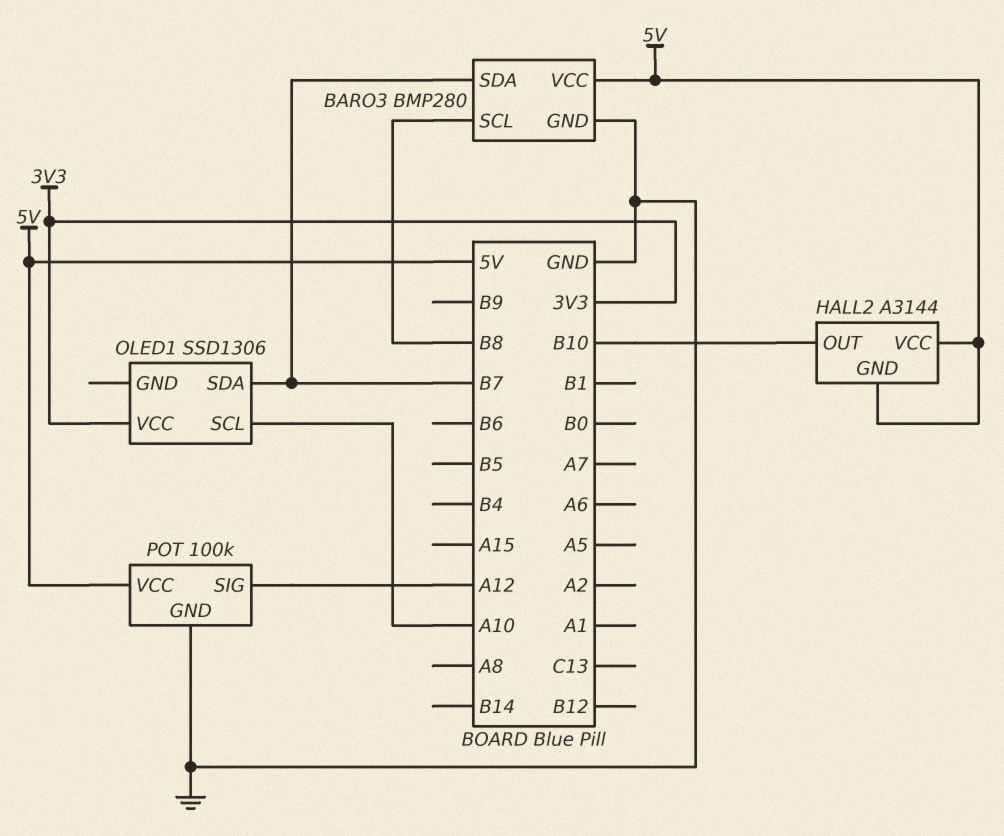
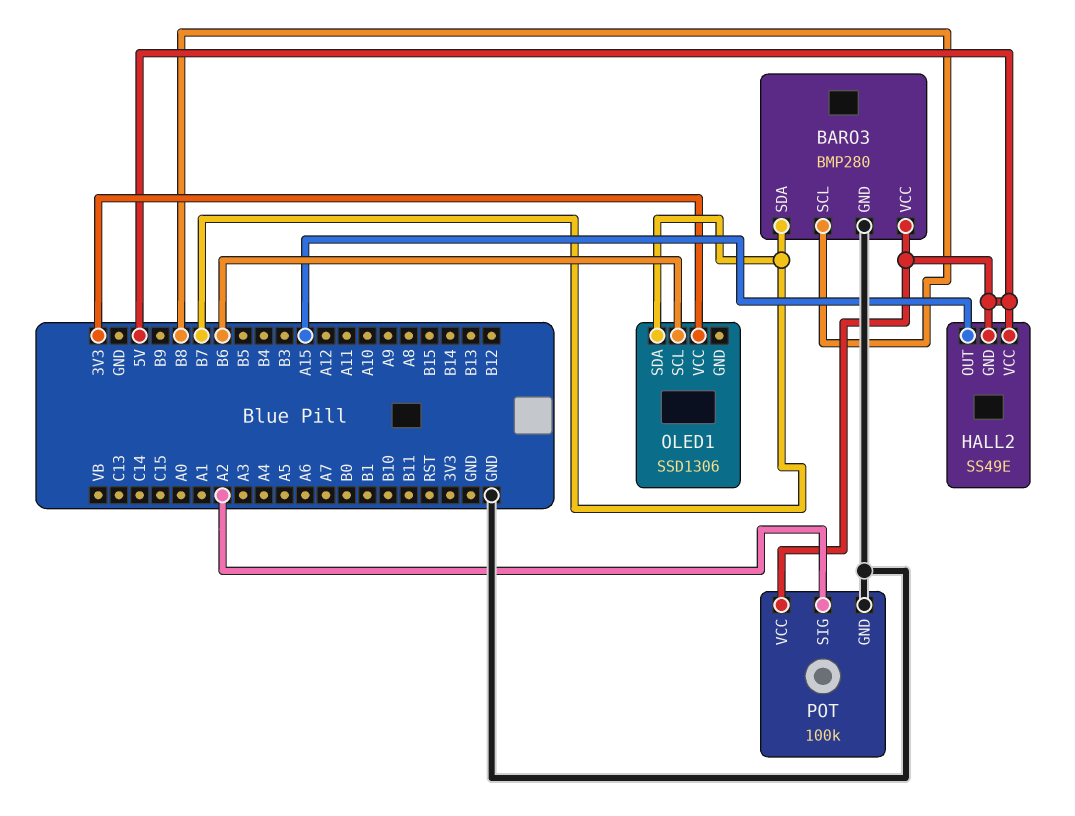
HALL2: A3144 -> SS49E
HALL2 pin OUT: B10 -> A15
OLED1 pin SCL: A10 -> B6
POT pin SIG: A12 -> A2

